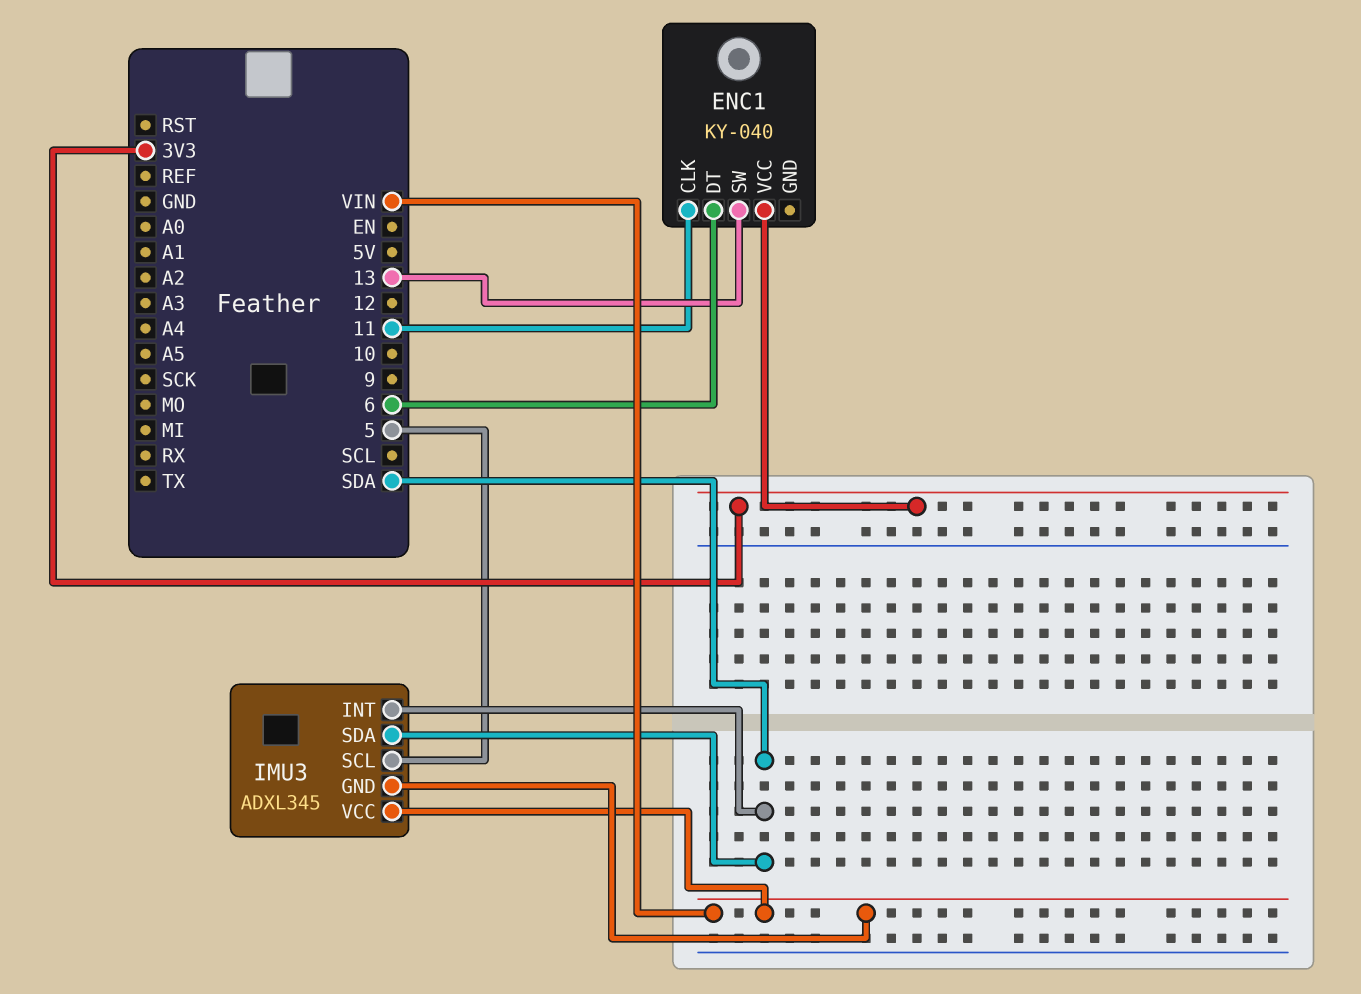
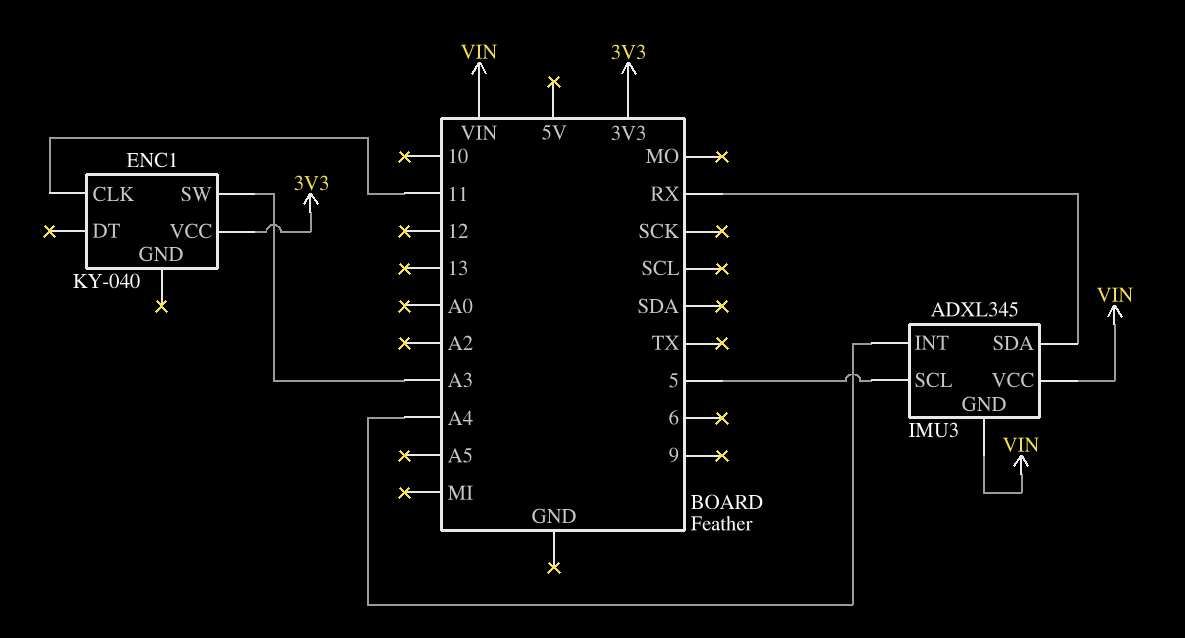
ENC1 pin DT: 6 -> none
ENC1 pin SW: 13 -> A3
IMU3 pin INT: SDA -> A4
IMU3 pin SDA: SDA -> RX

